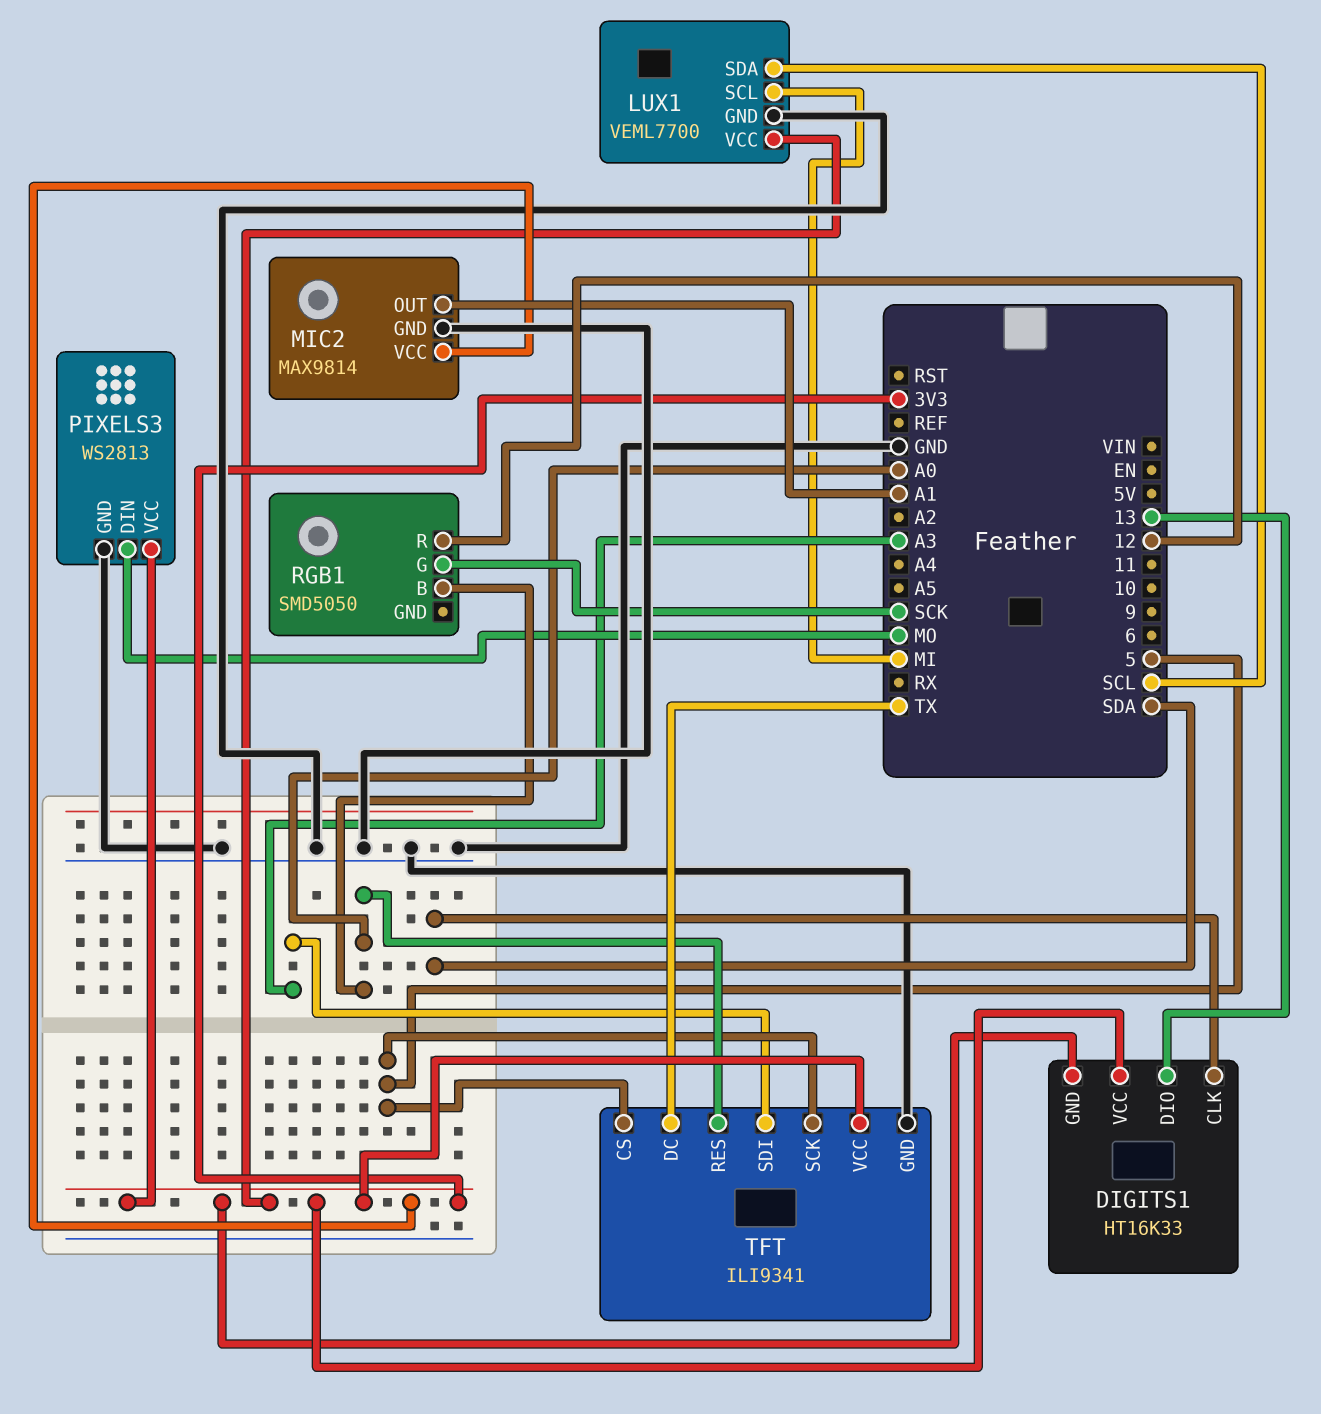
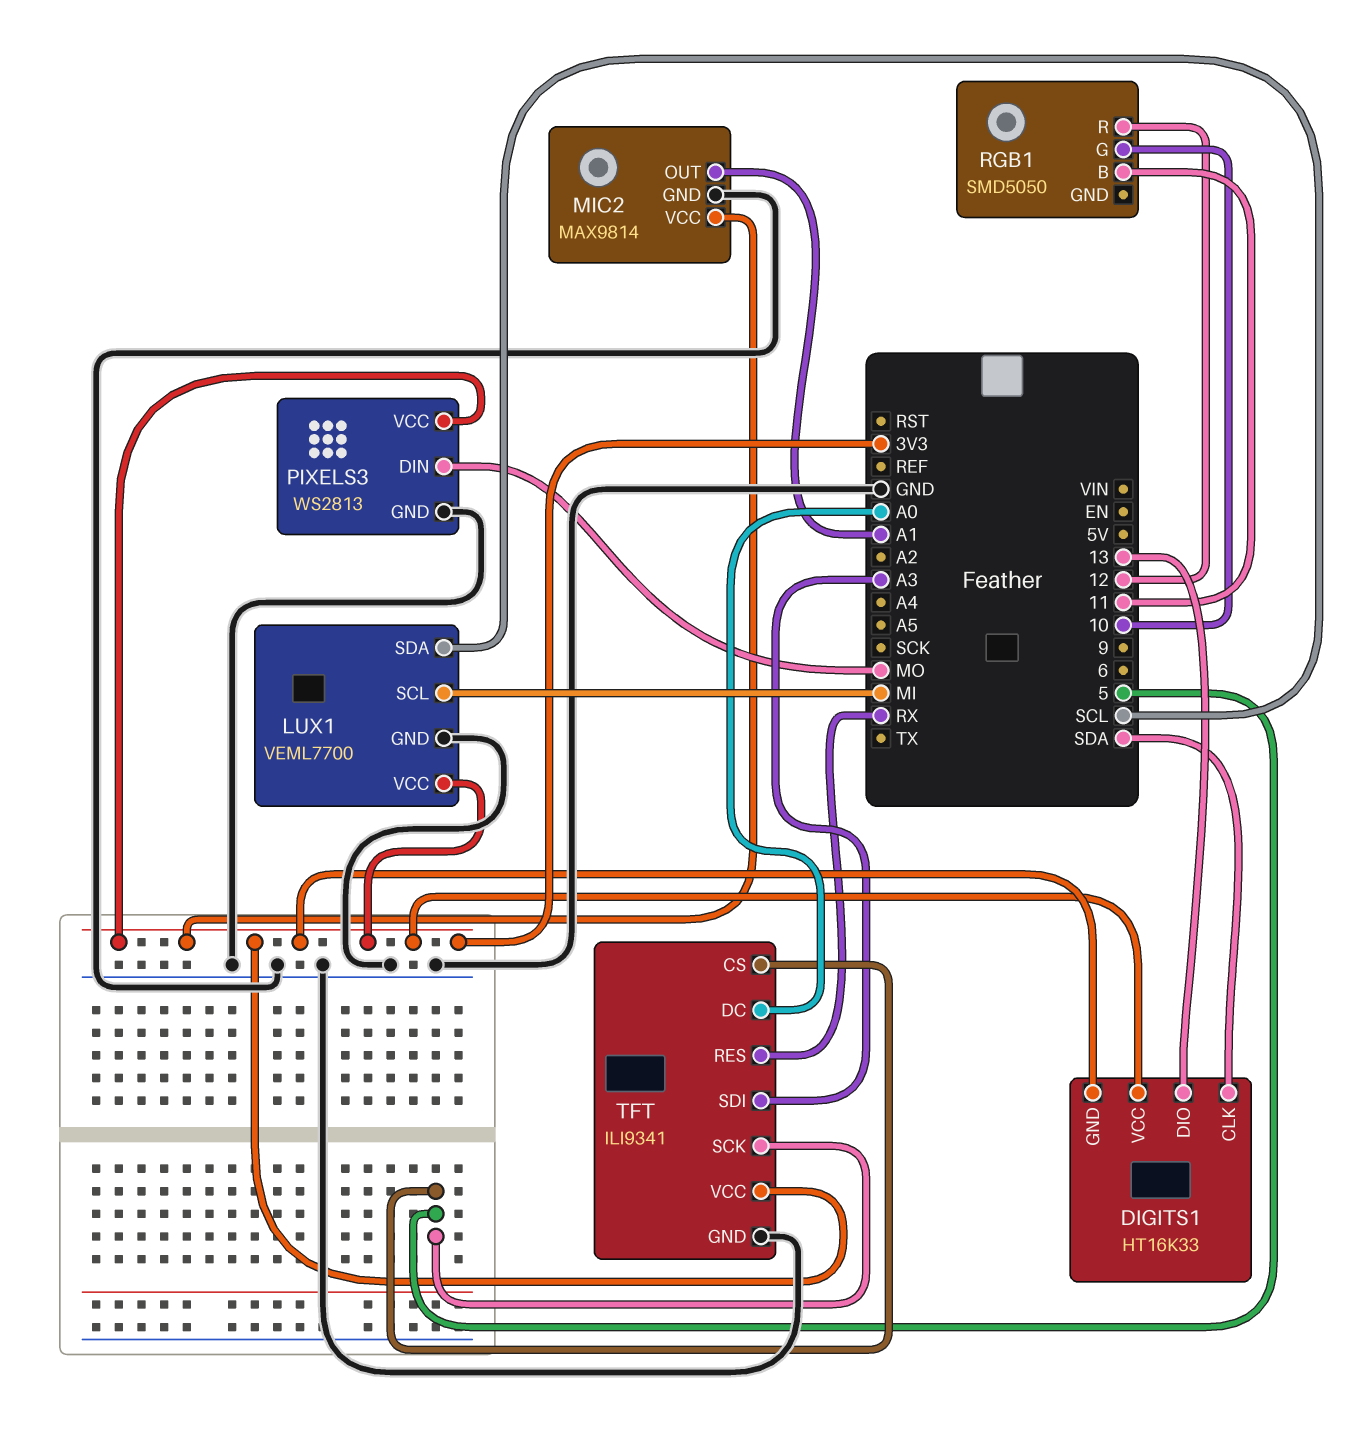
RGB1 pin B: A0 -> 11
RGB1 pin G: SCK -> 10
TFT pin DC: TX -> A0
TFT pin RES: A0 -> RX

